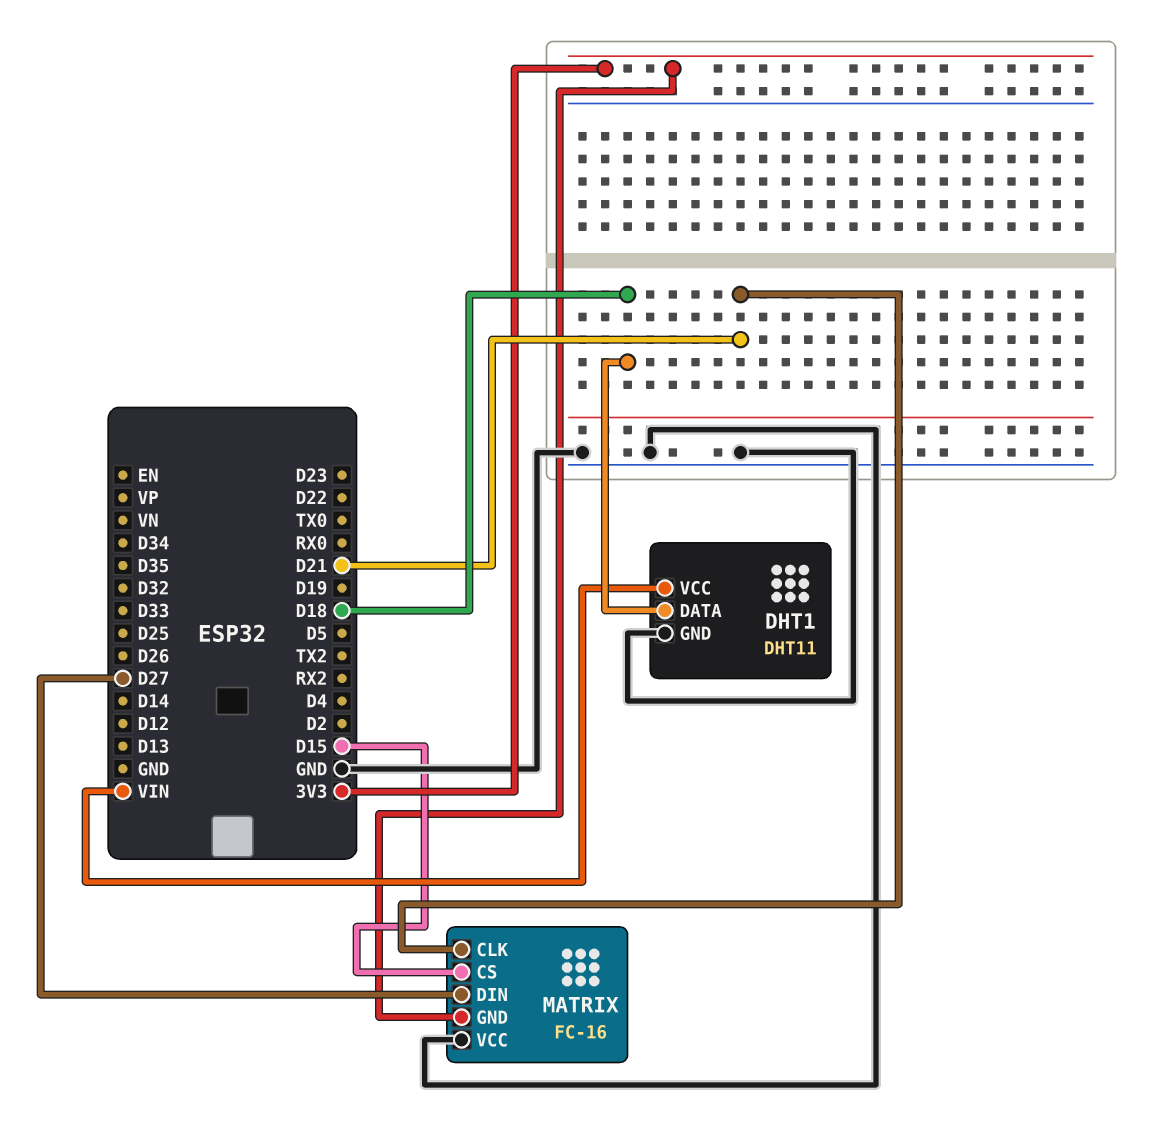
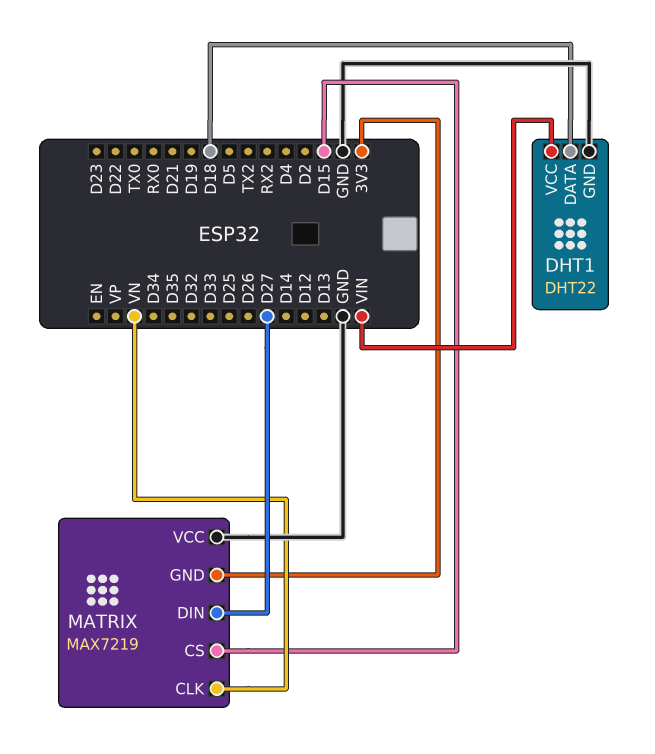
DHT1: DHT11 -> DHT22
MATRIX: FC-16 -> MAX7219
MATRIX pin CLK: D21 -> VN

